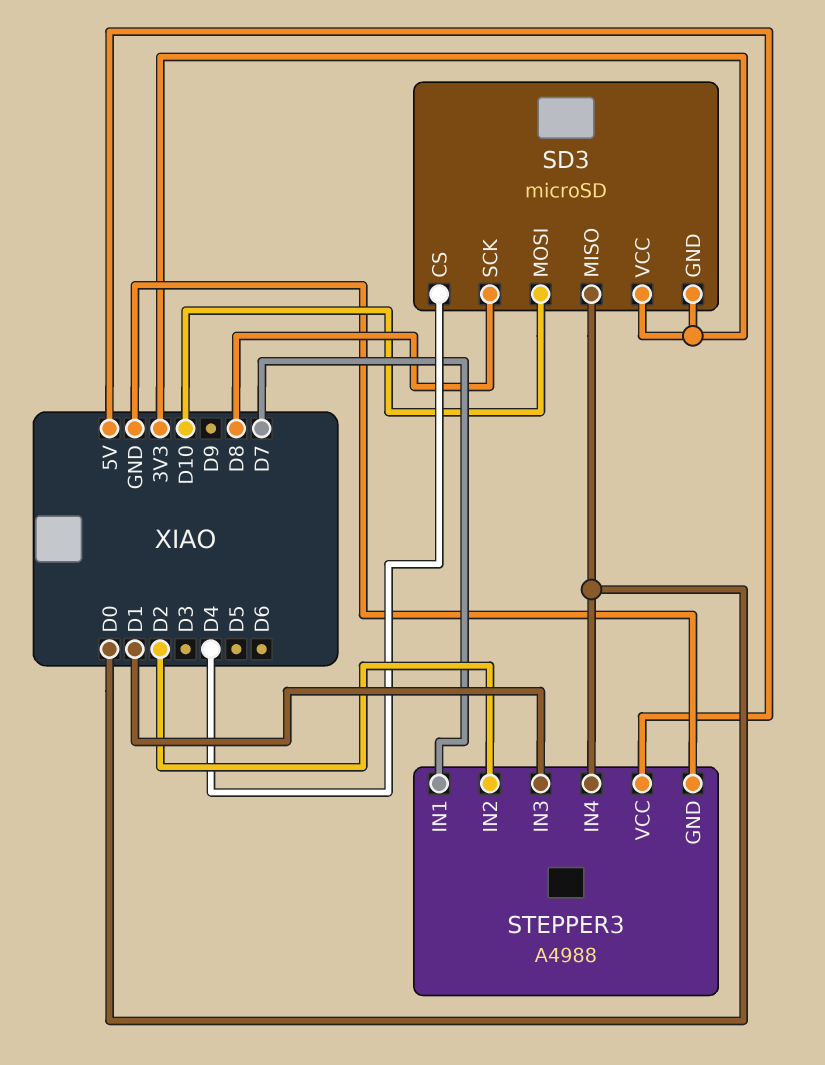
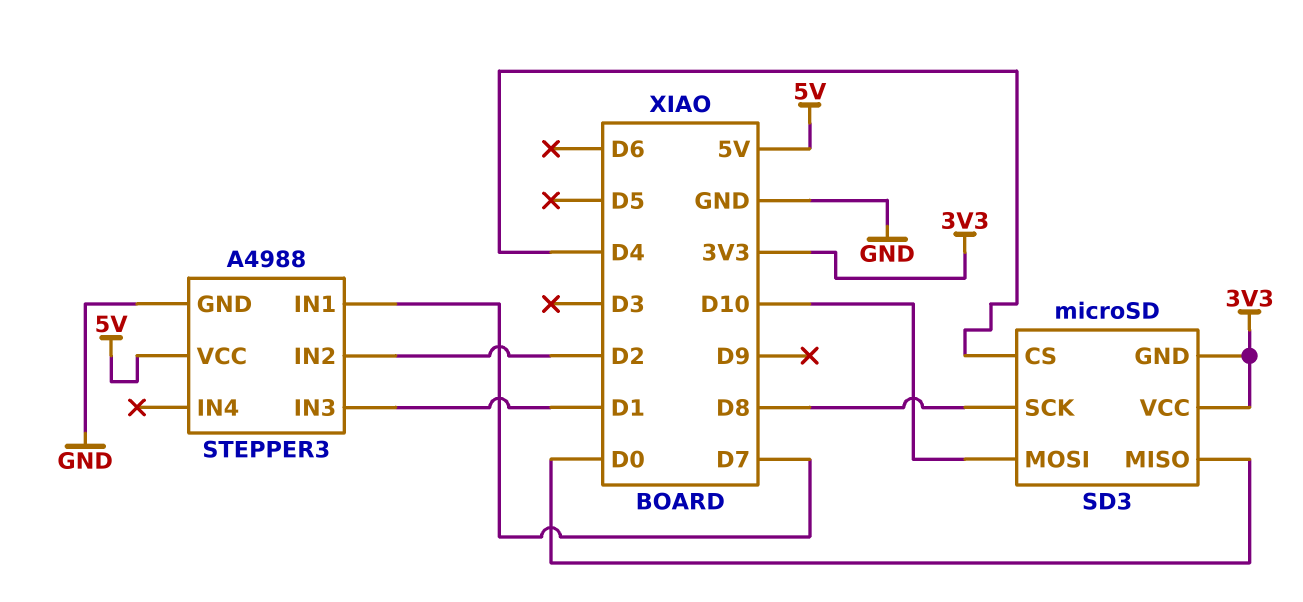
STEPPER3 pin IN4: D0 -> none

